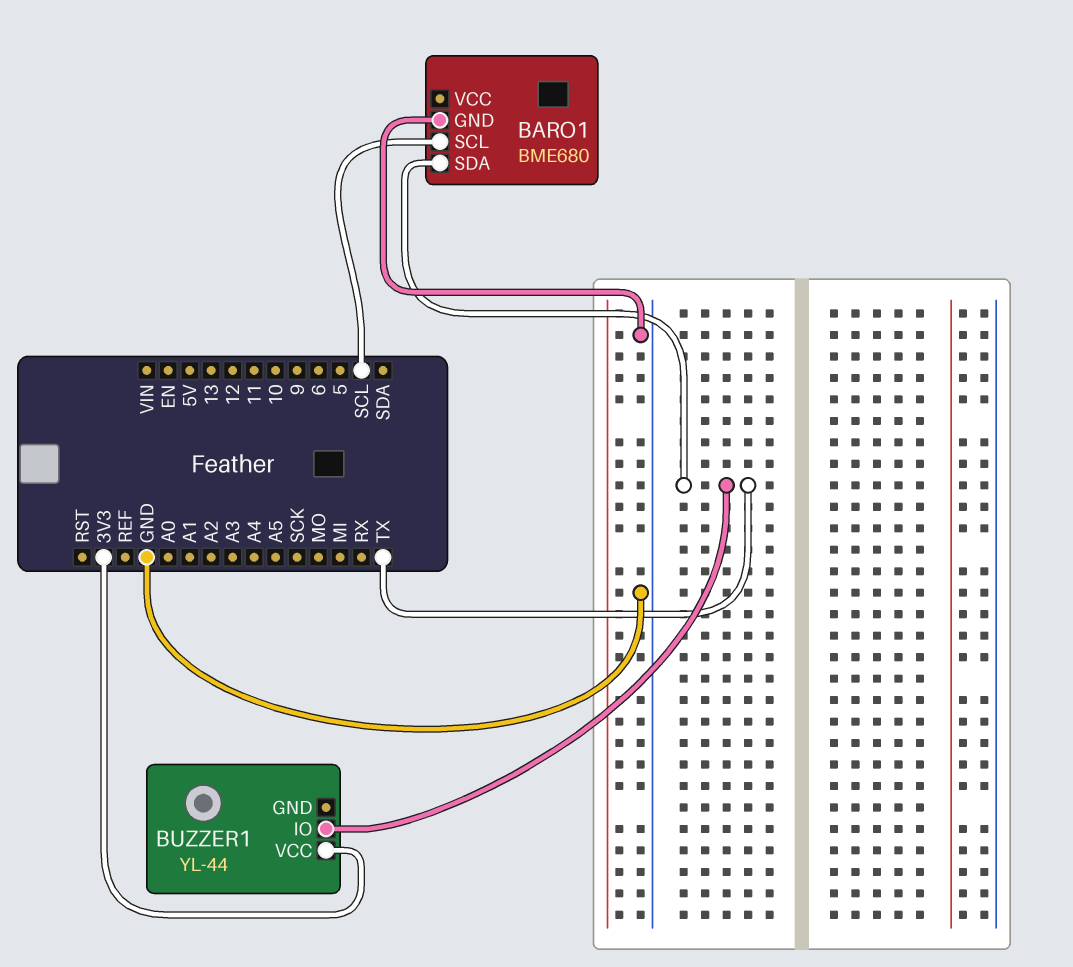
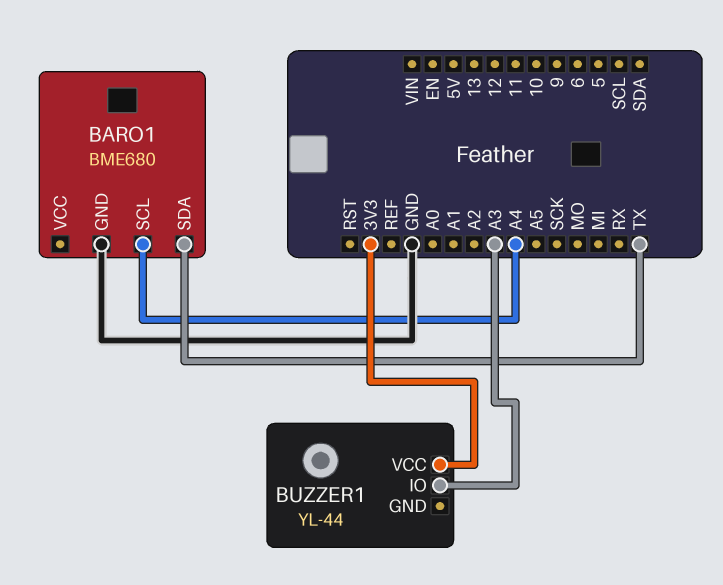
BARO1 pin SCL: SCL -> A4
BUZZER1 pin IO: TX -> A3

